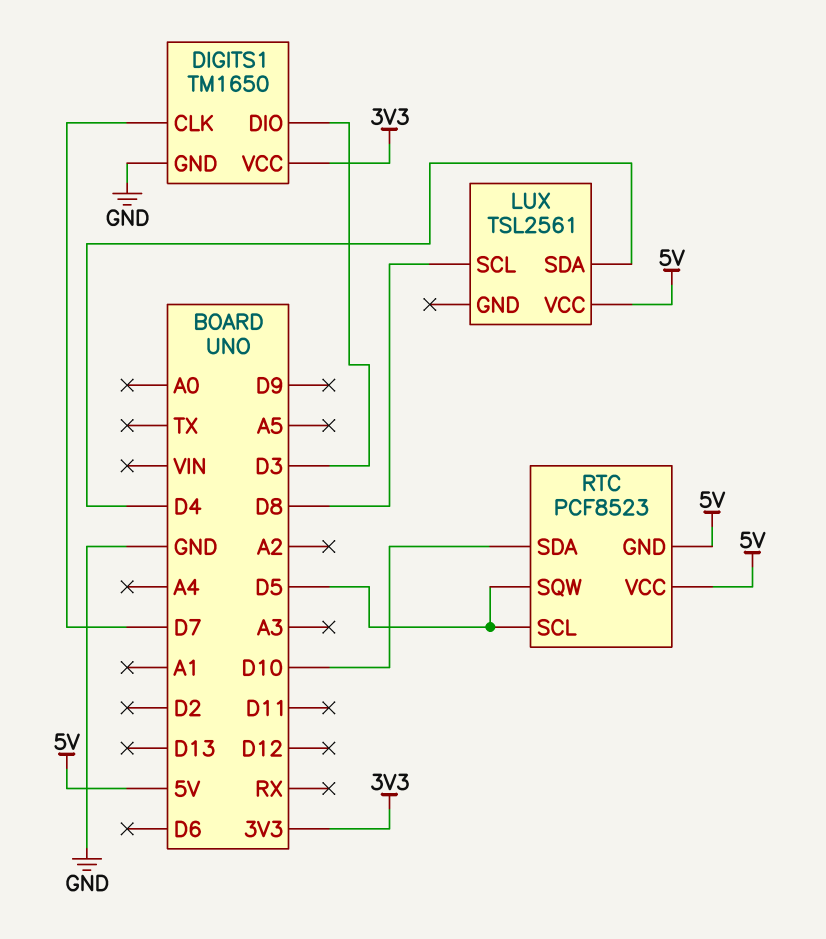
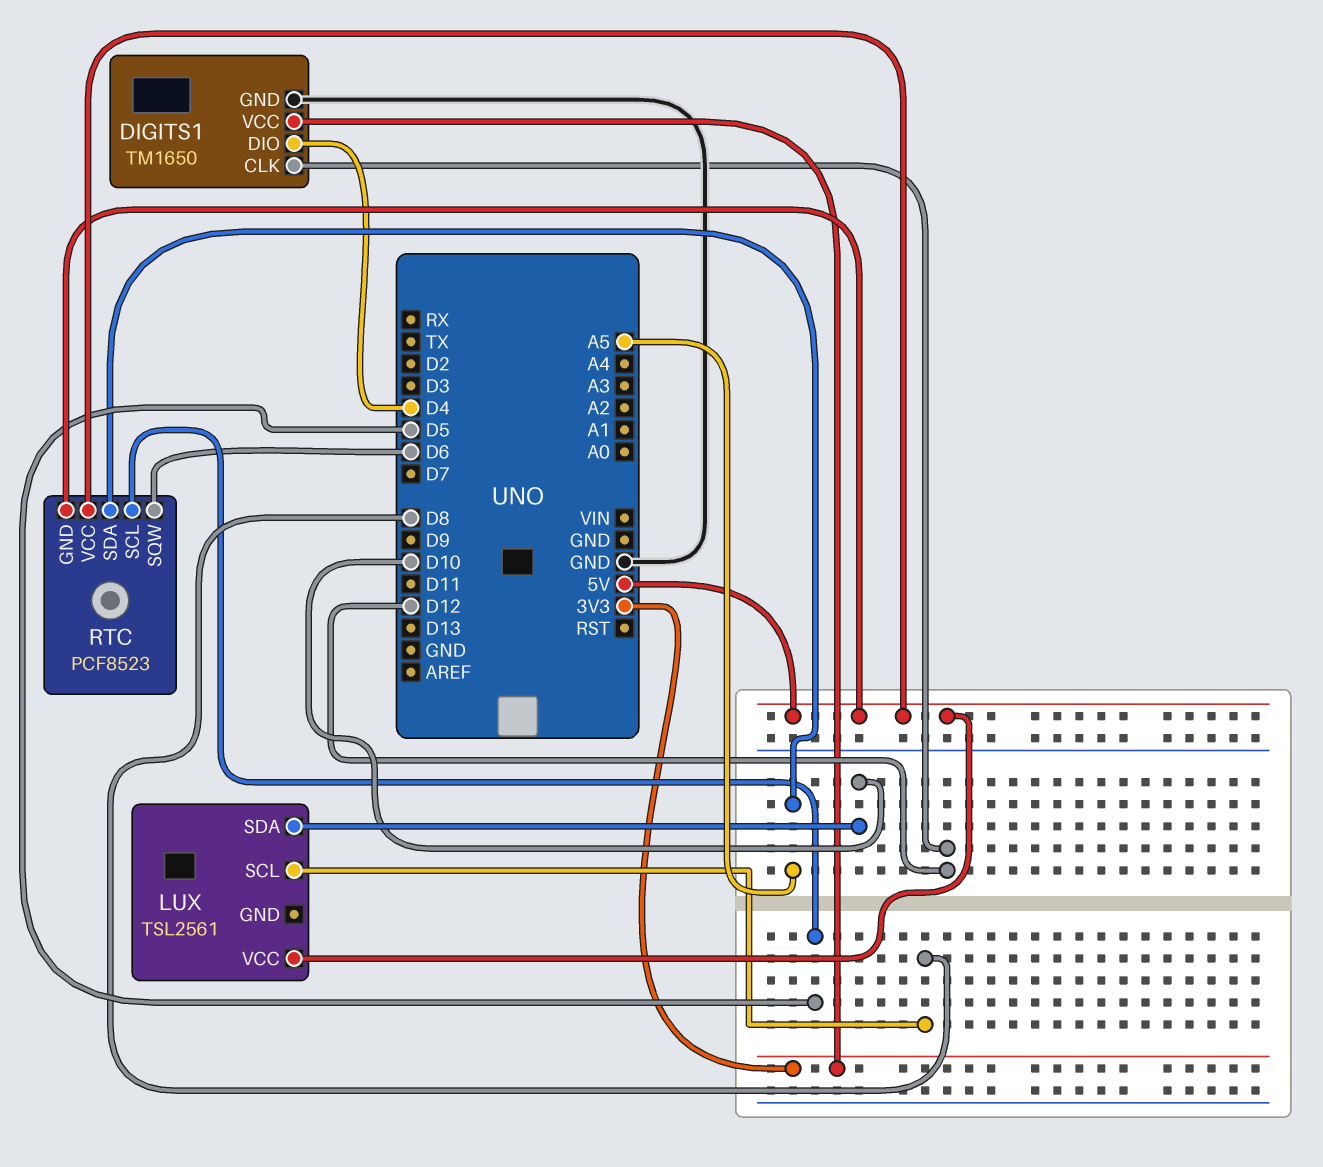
DIGITS1 pin CLK: D7 -> D12
DIGITS1 pin DIO: D3 -> D4
LUX pin SDA: D4 -> D10
RTC pin SDA: D10 -> A5
RTC pin SQW: D5 -> D6

